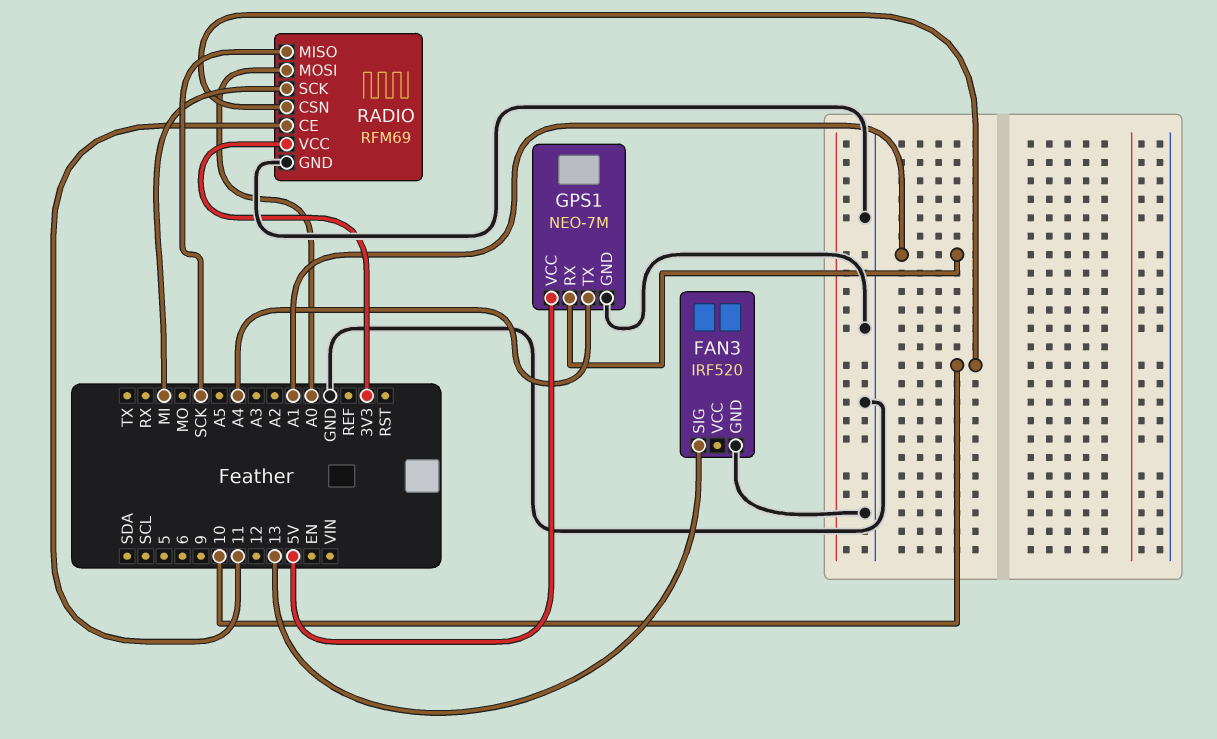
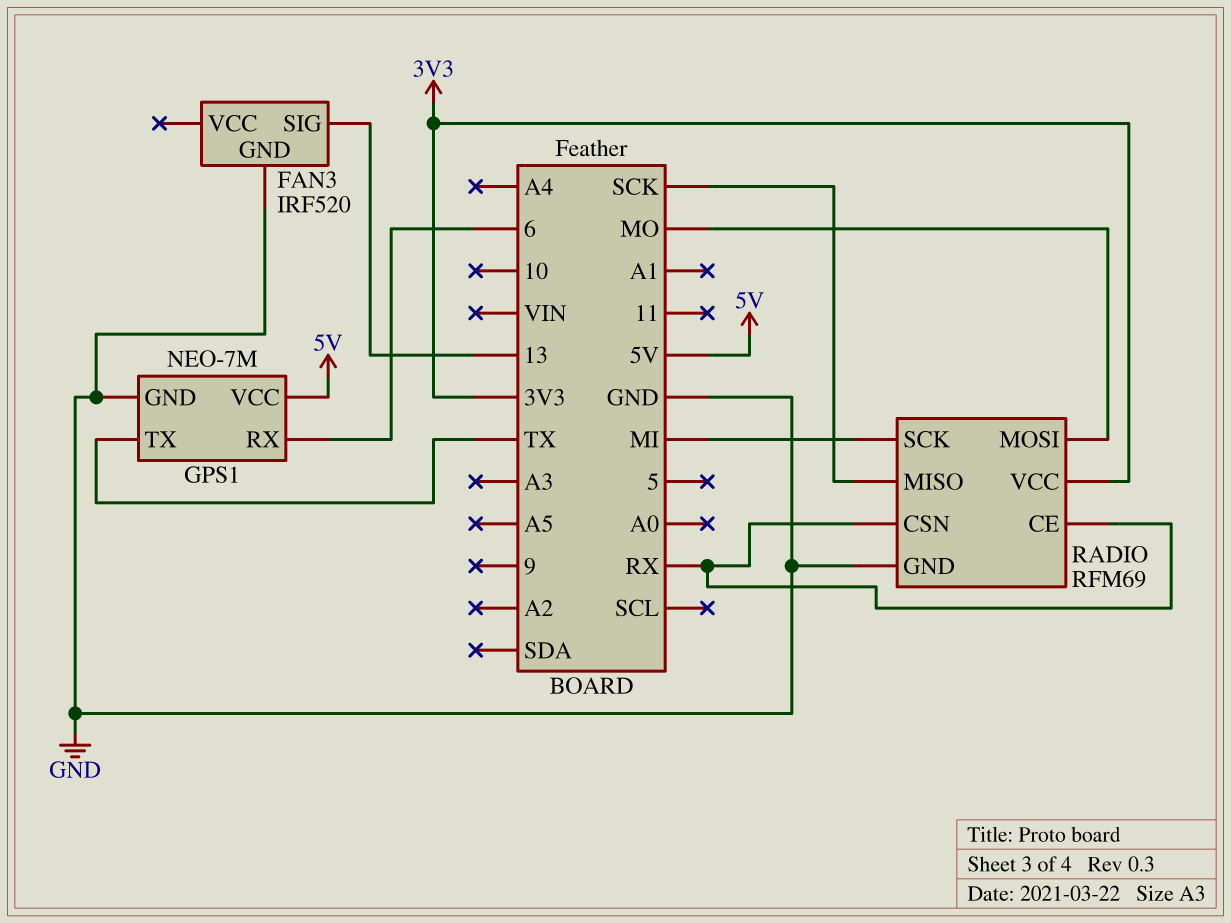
GPS1 pin RX: A1 -> 6
GPS1 pin TX: A4 -> TX
RADIO pin CE: 11 -> RX
RADIO pin CSN: 10 -> RX
RADIO pin MOSI: A0 -> MO

